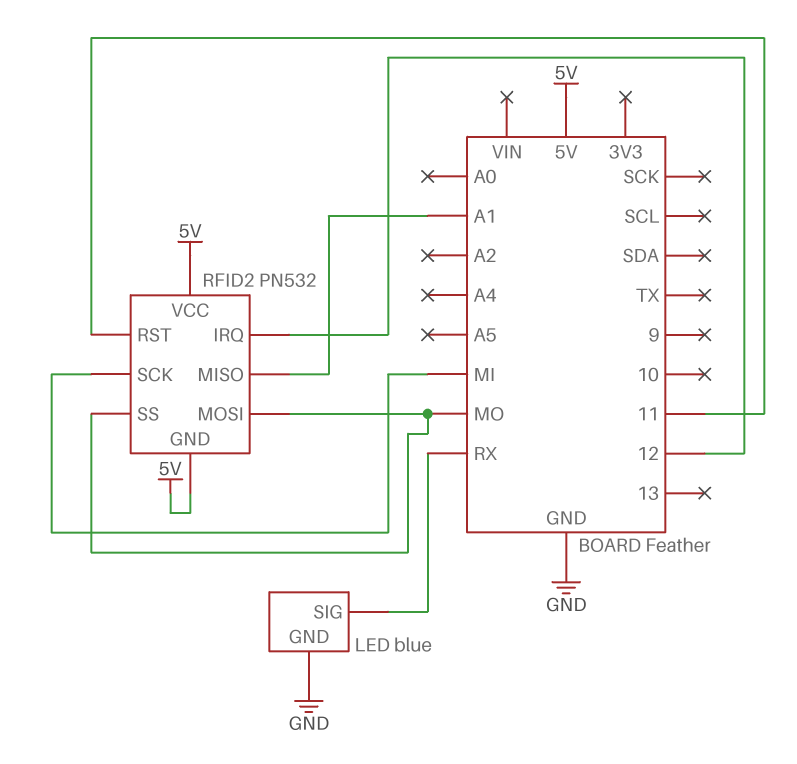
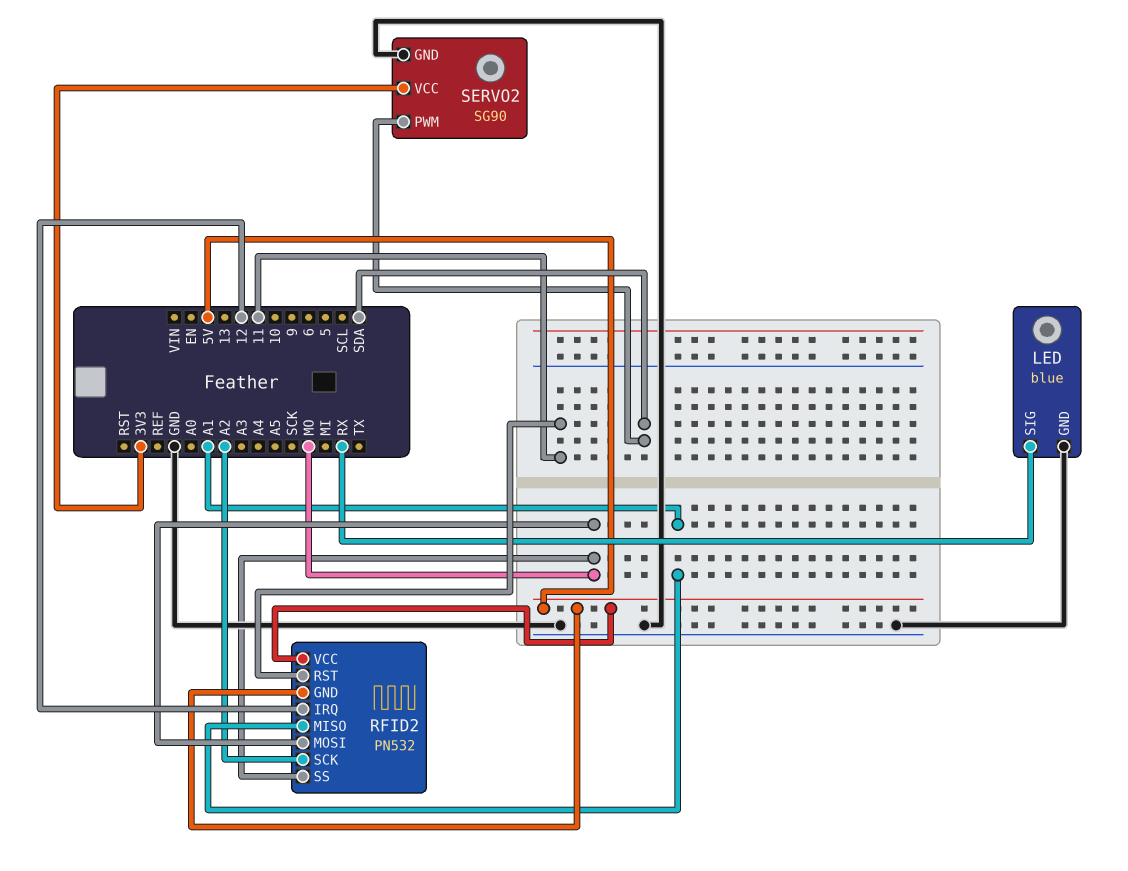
RFID2 pin SCK: MI -> A2
SERVO2: none -> SG90
SERVO2 pin GND: none -> GND
SERVO2 pin PWM: none -> SDA
SERVO2 pin VCC: none -> 3V3

